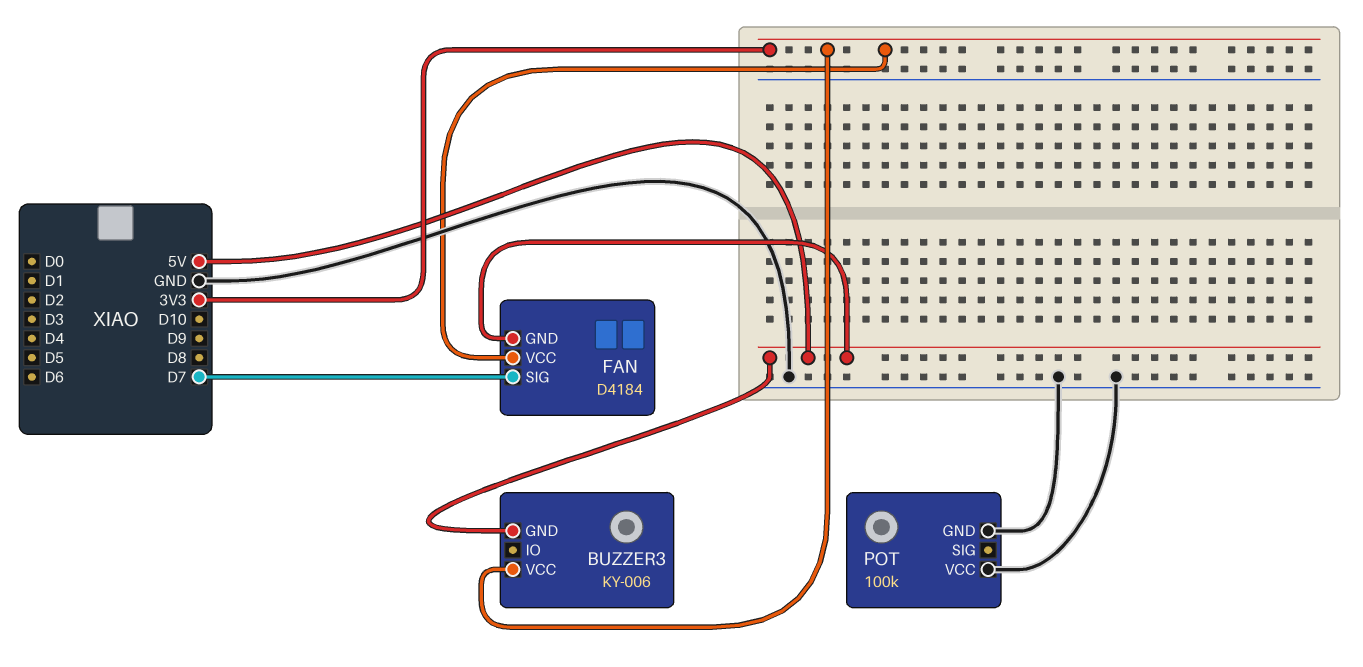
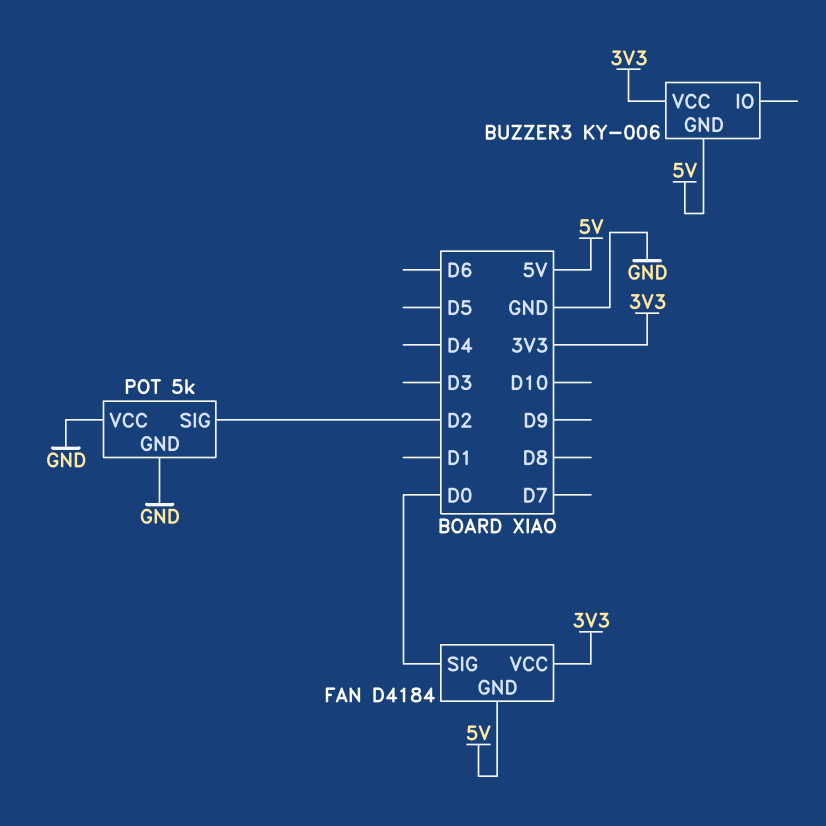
FAN pin SIG: D7 -> D0
POT: 100k -> 5k
POT pin SIG: none -> D2

